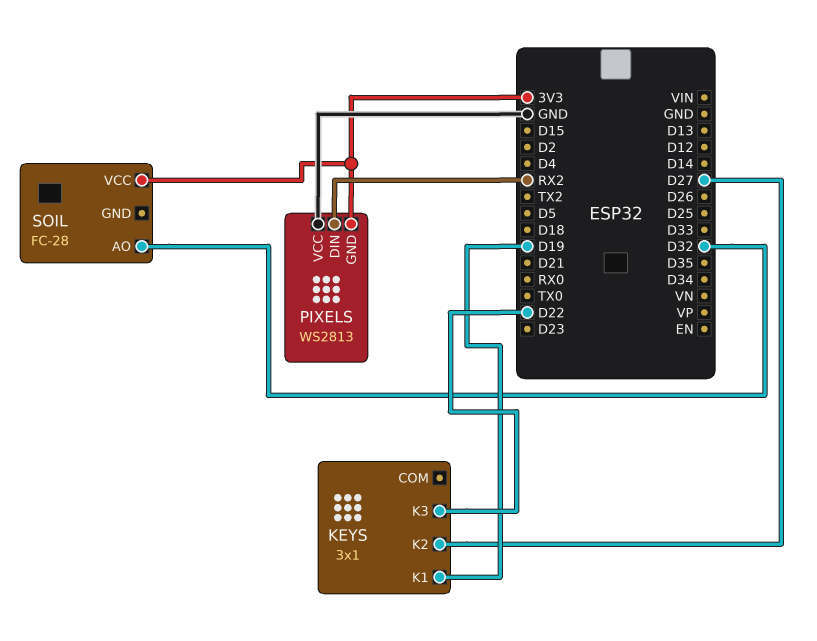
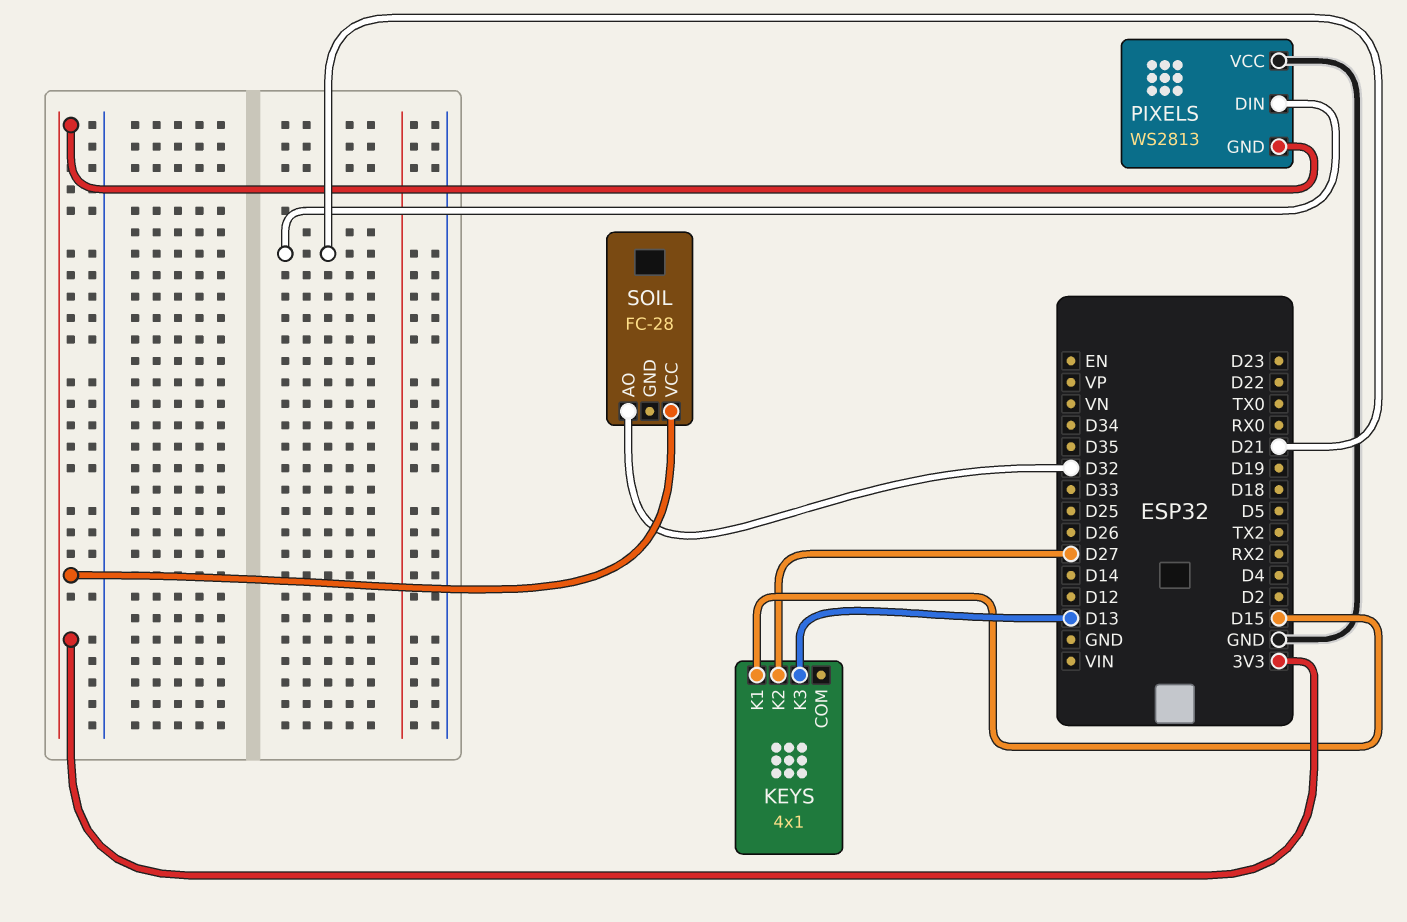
KEYS: 3x1 -> 4x1
KEYS pin K1: D19 -> D15
KEYS pin K3: D22 -> D13
PIXELS pin DIN: RX2 -> D21

